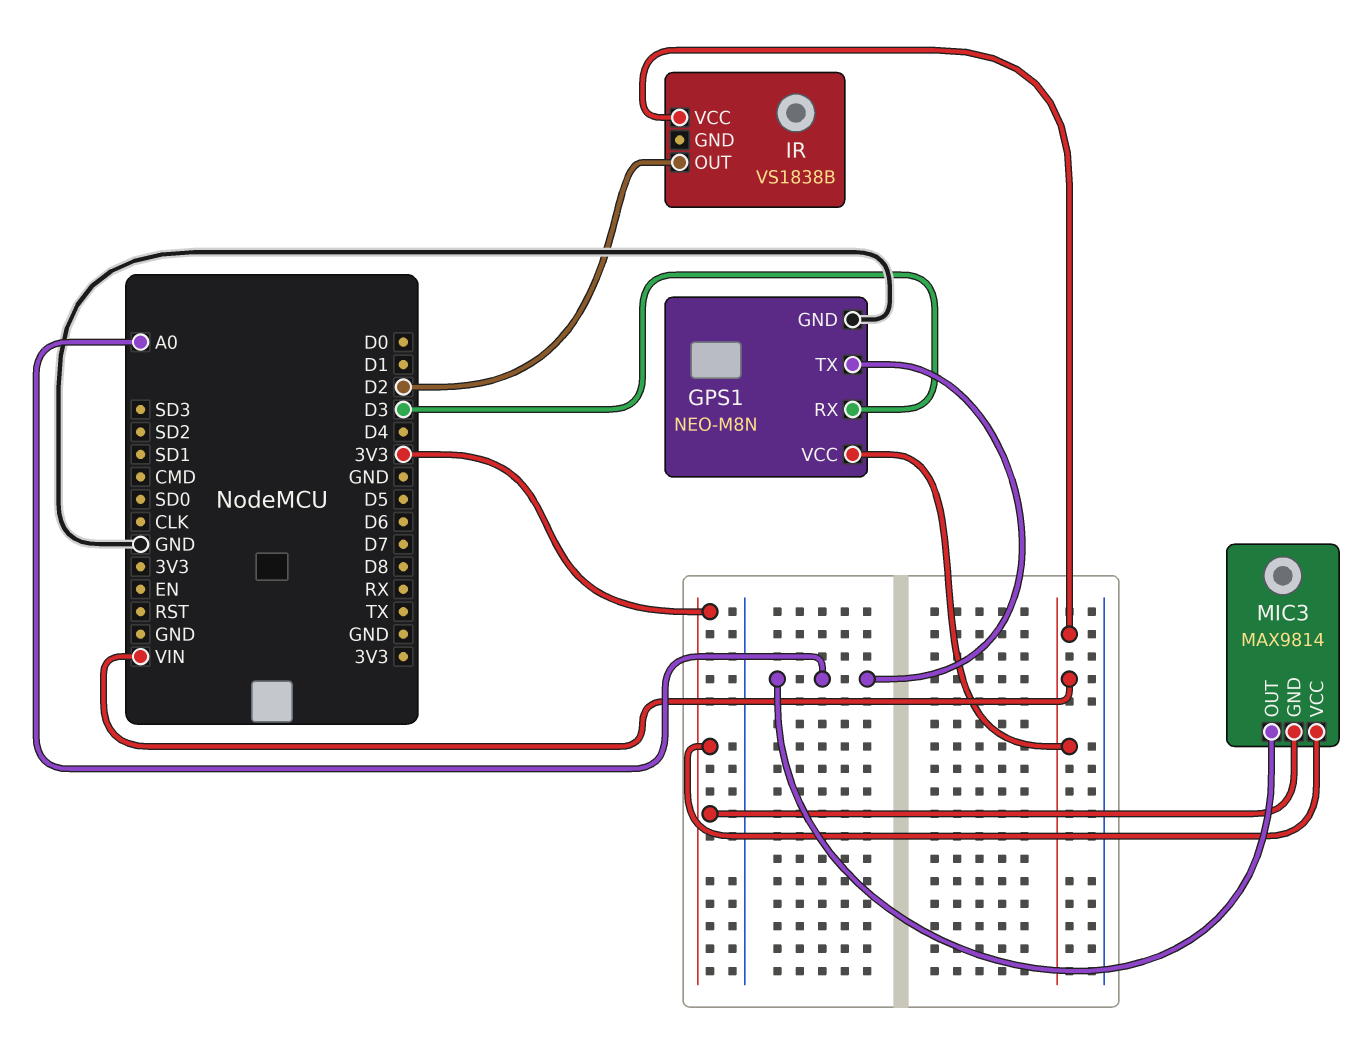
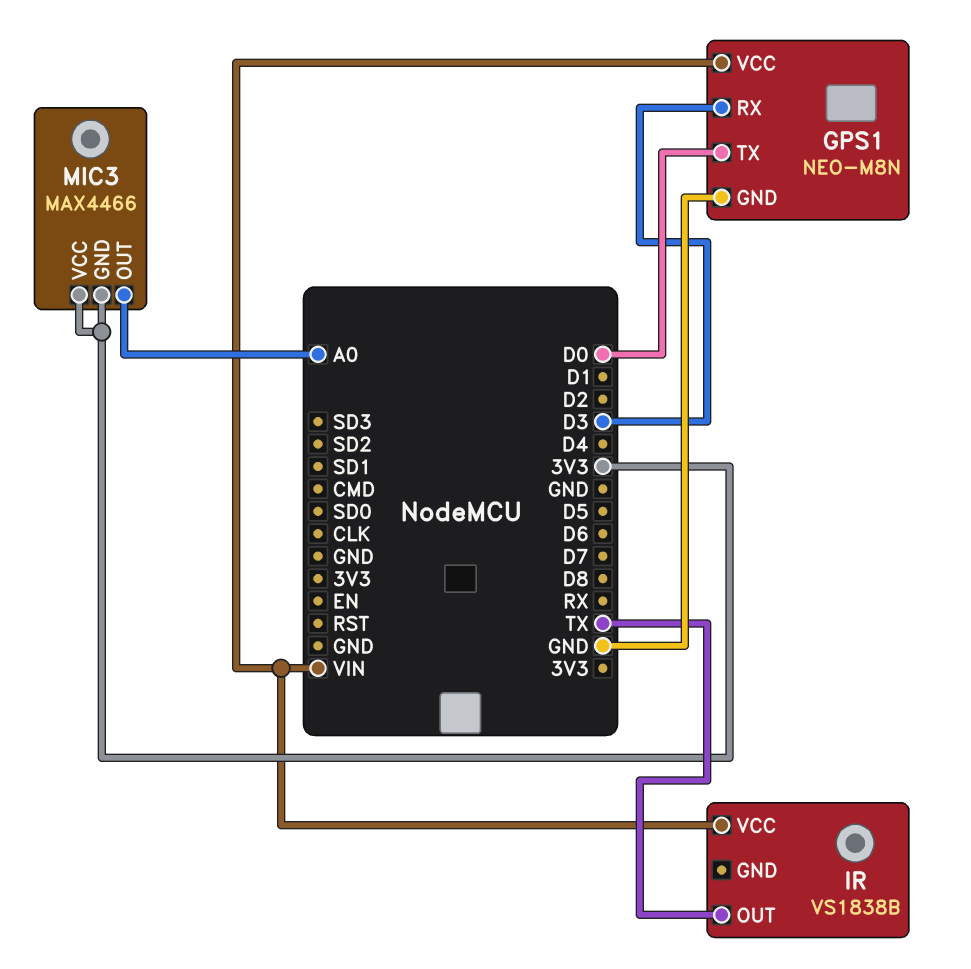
GPS1 pin TX: A0 -> D0
IR pin OUT: D2 -> TX
MIC3: MAX9814 -> MAX4466

